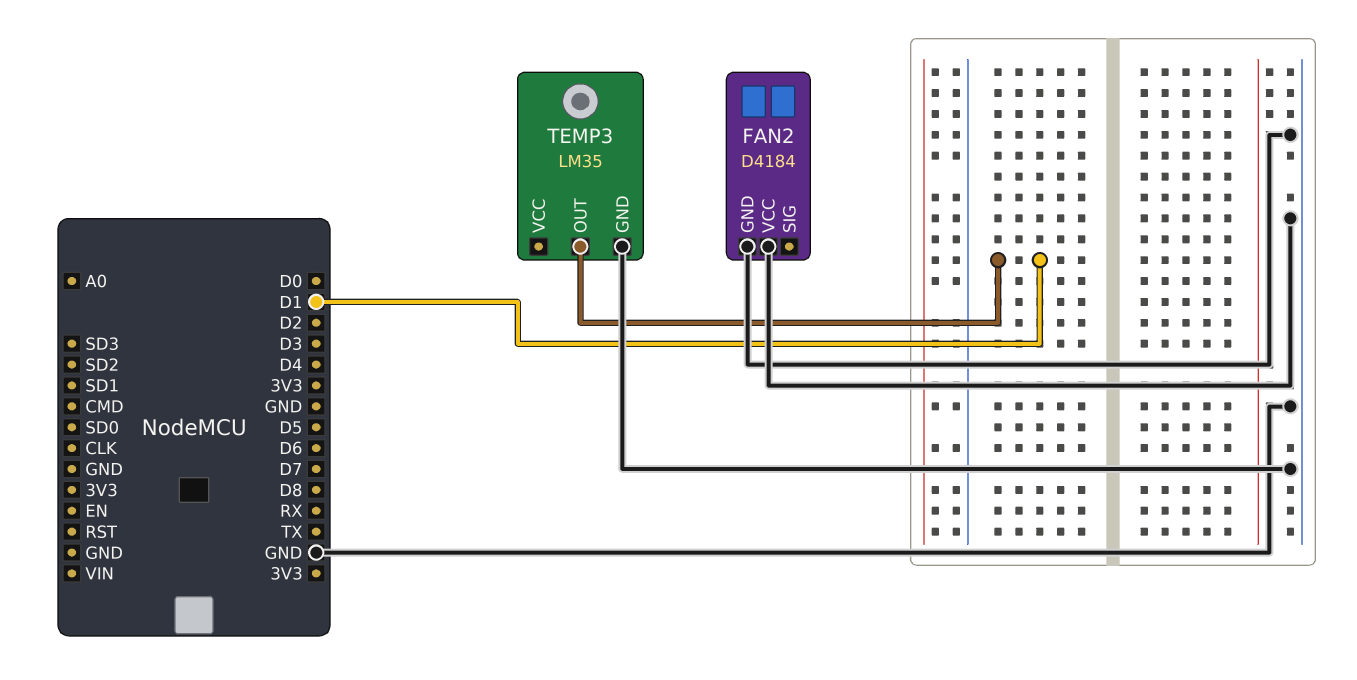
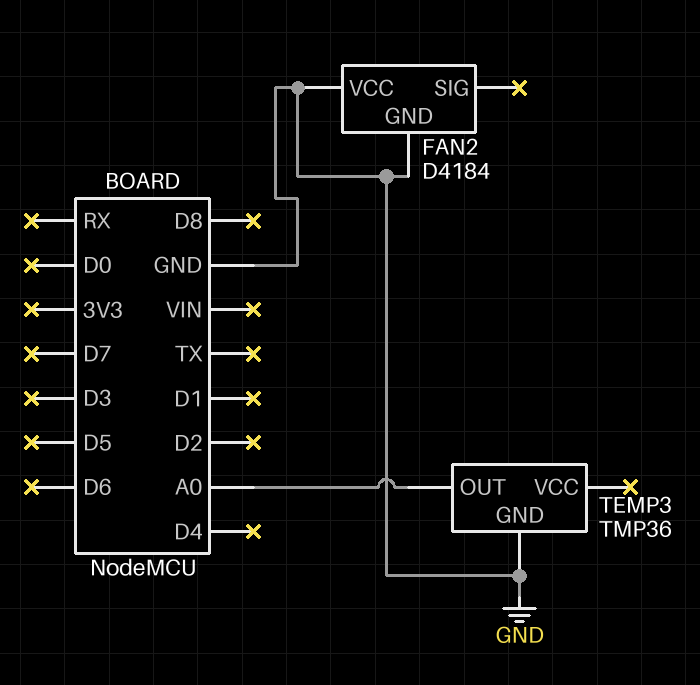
TEMP3: LM35 -> TMP36
TEMP3 pin OUT: D1 -> A0

